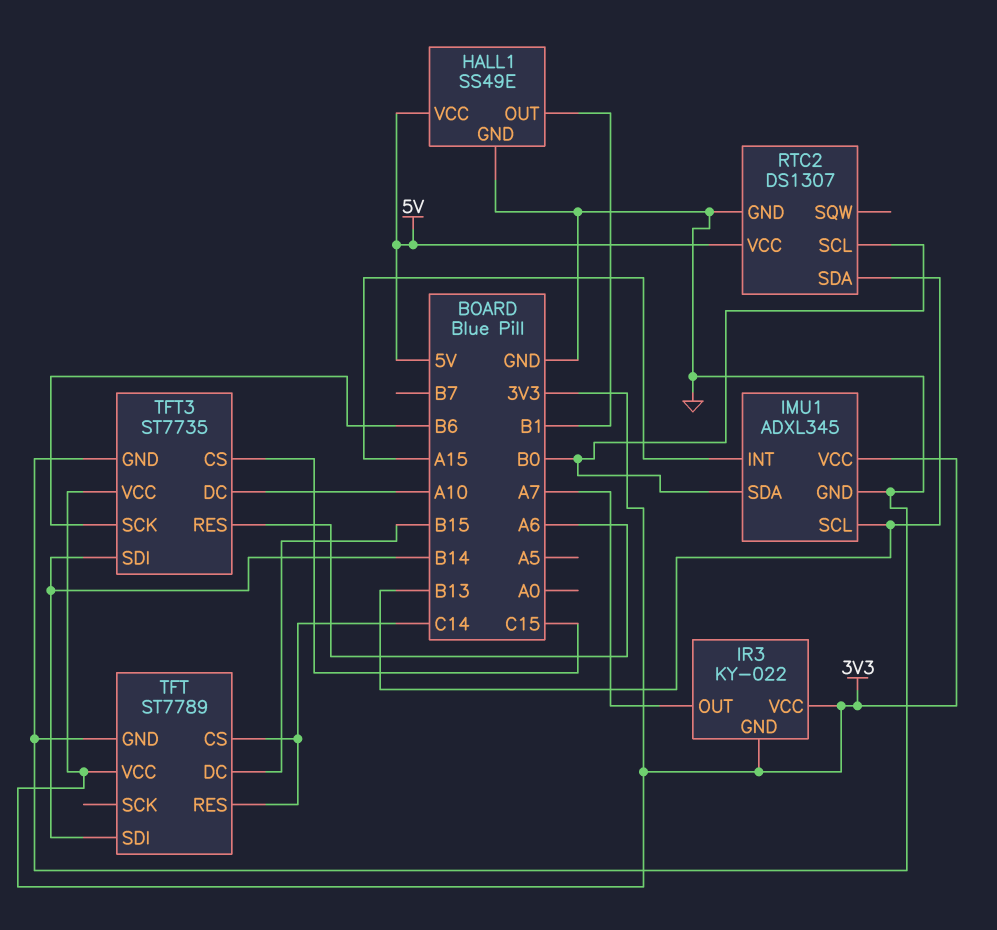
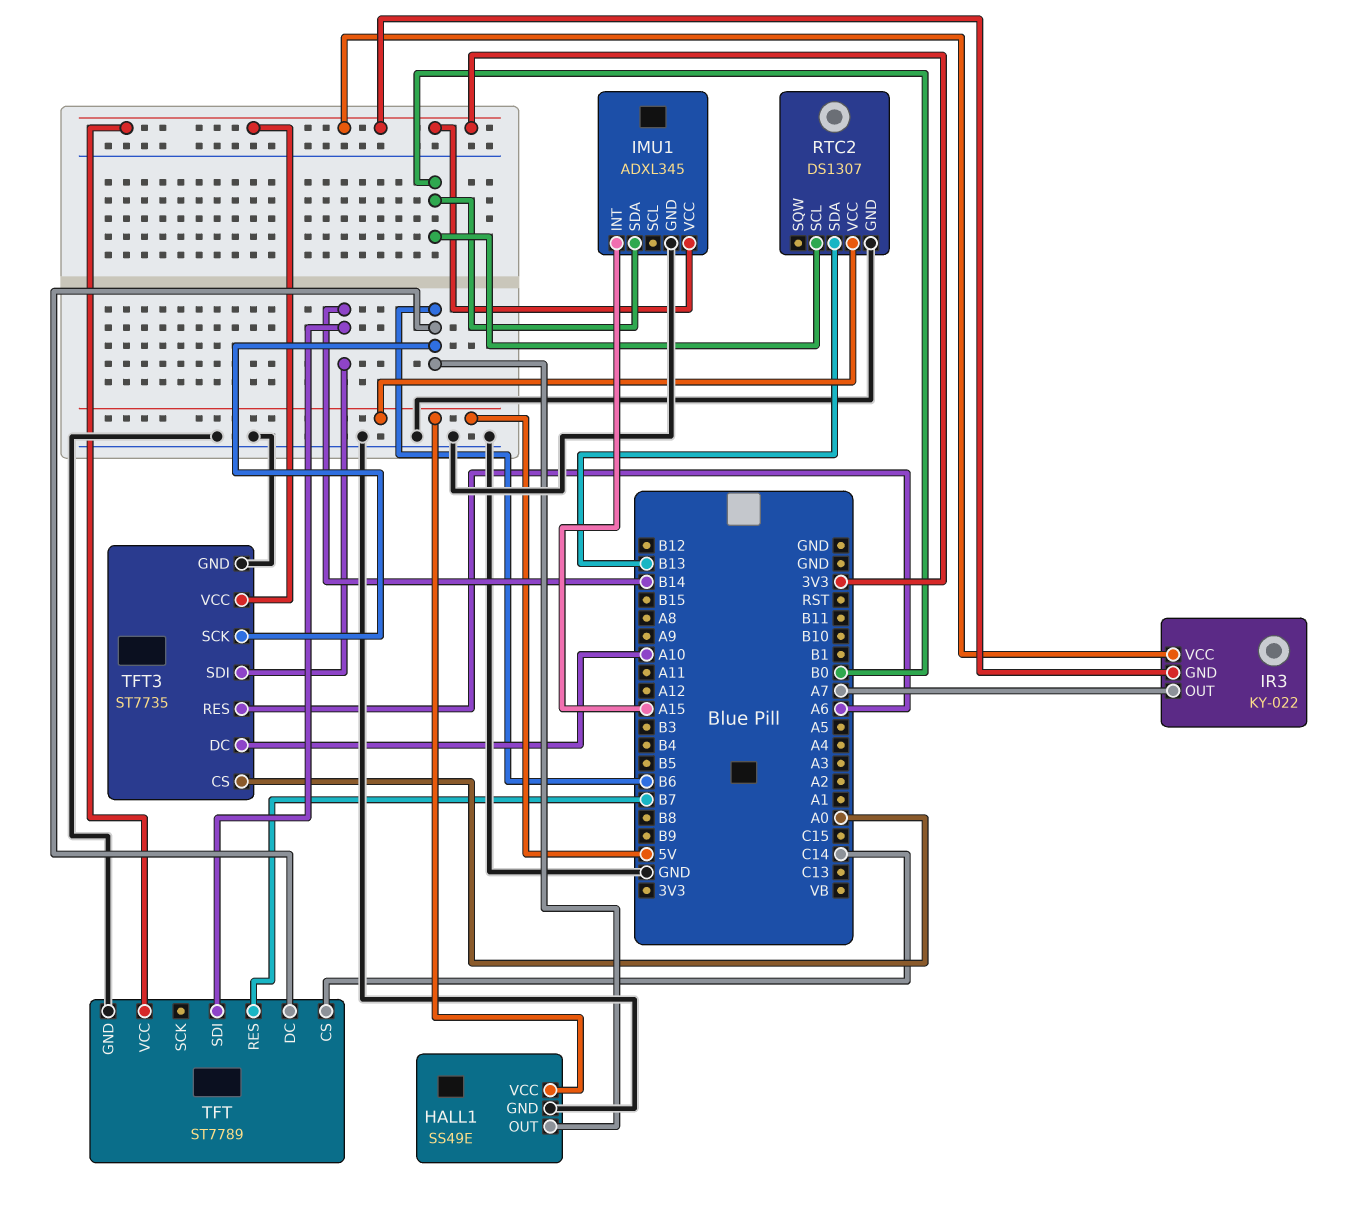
HALL1 pin OUT: B1 -> B6
IMU1 pin SCL: B13 -> none
TFT pin DC: B15 -> B6
TFT pin RES: C14 -> B7
TFT3 pin CS: C15 -> A0

